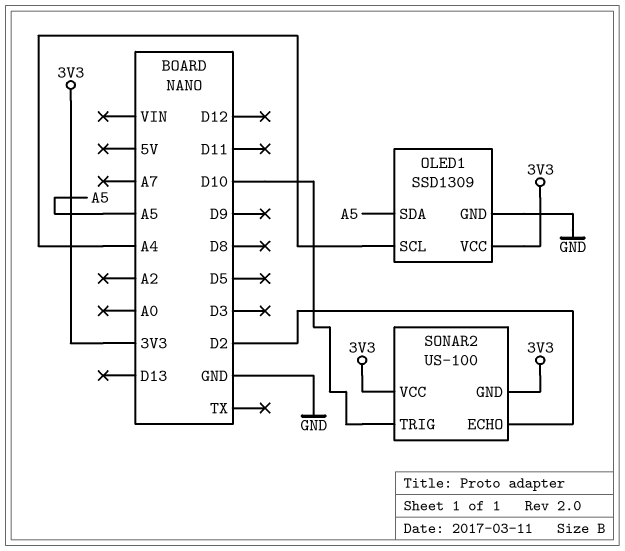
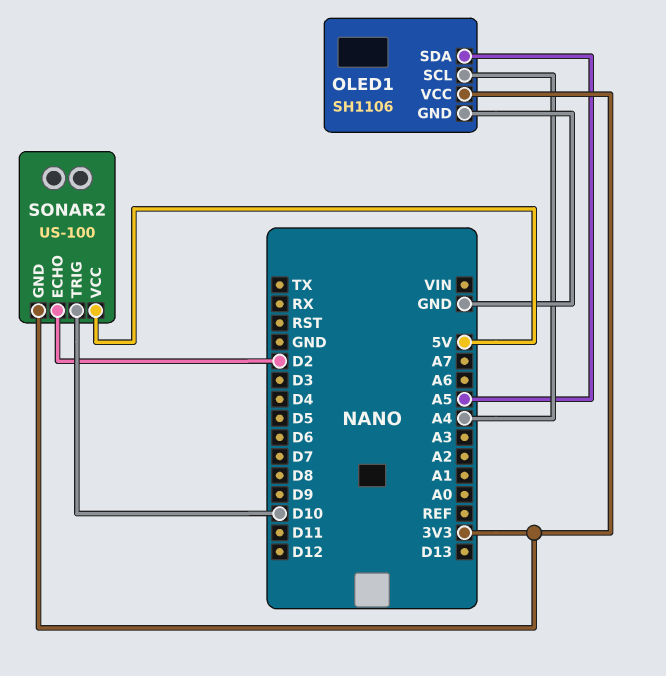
OLED1: SSD1309 -> SH1106
SONAR2 pin VCC: 3V3 -> 5V

